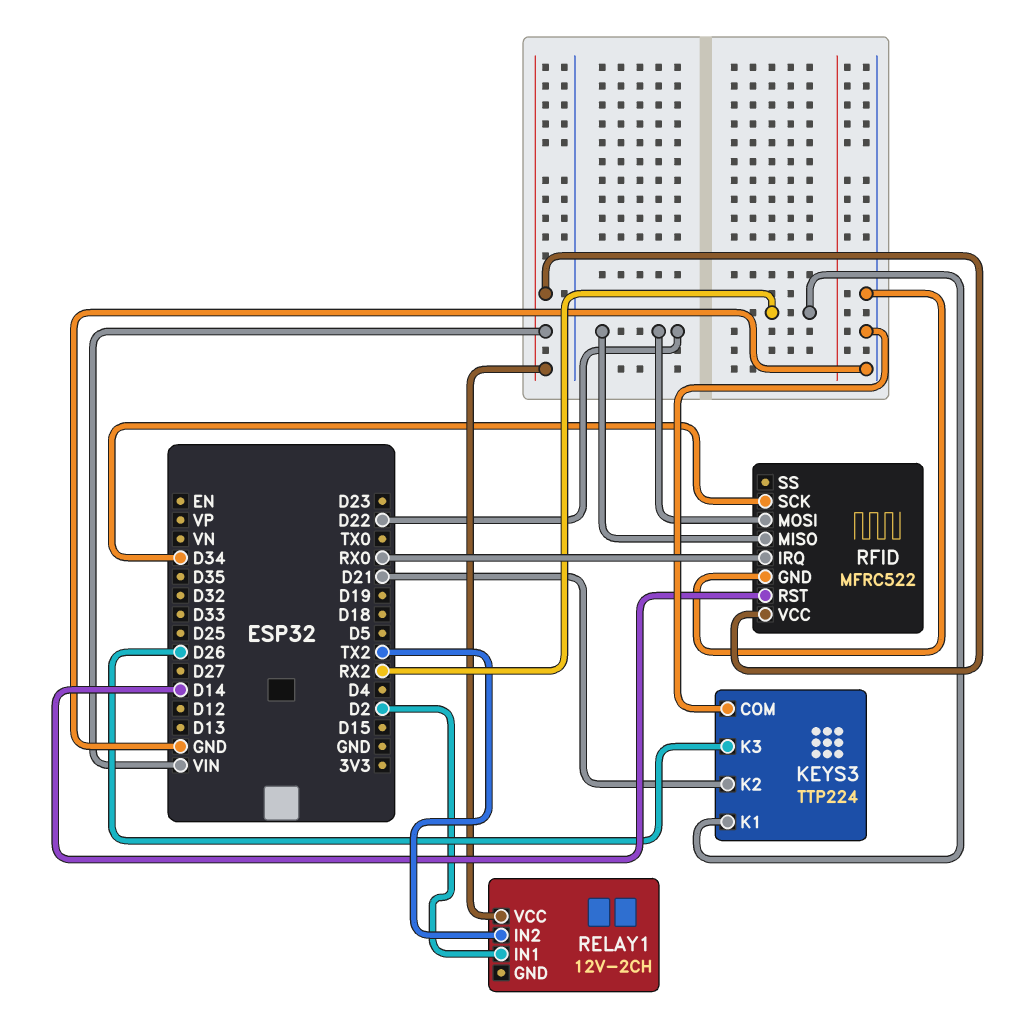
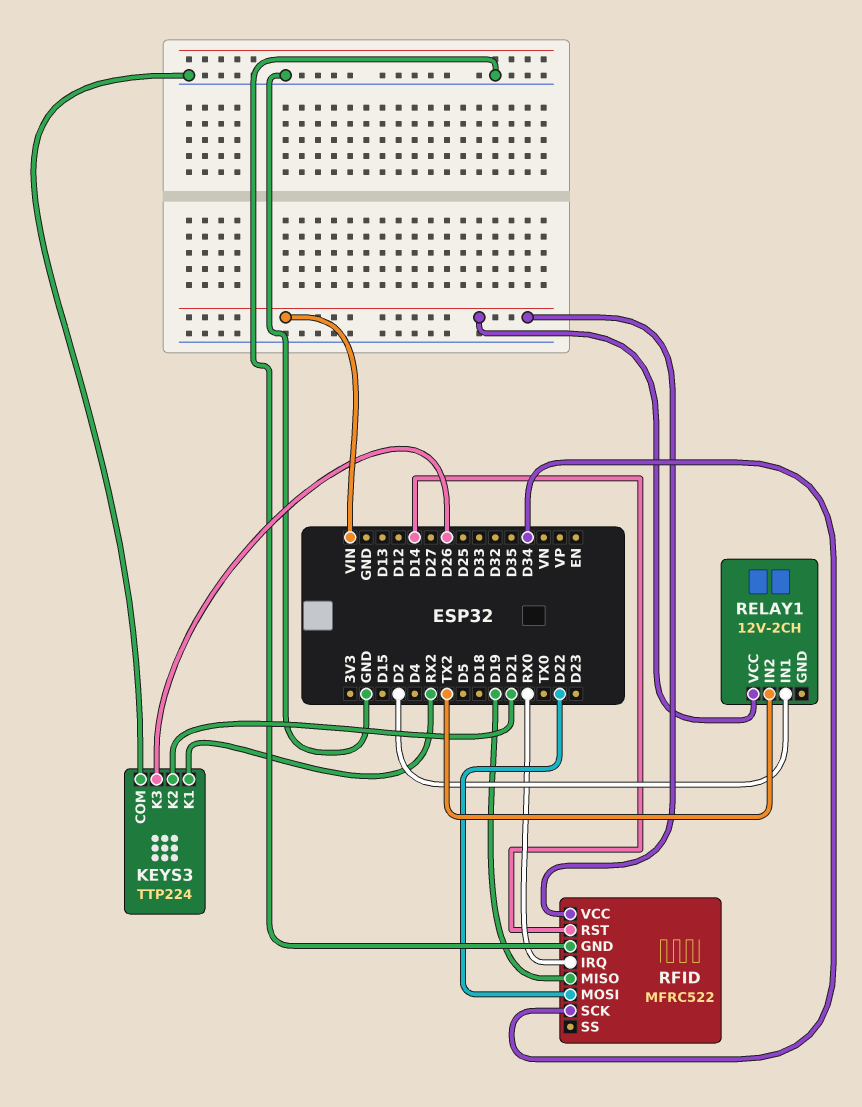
RFID pin MISO: D22 -> D19

